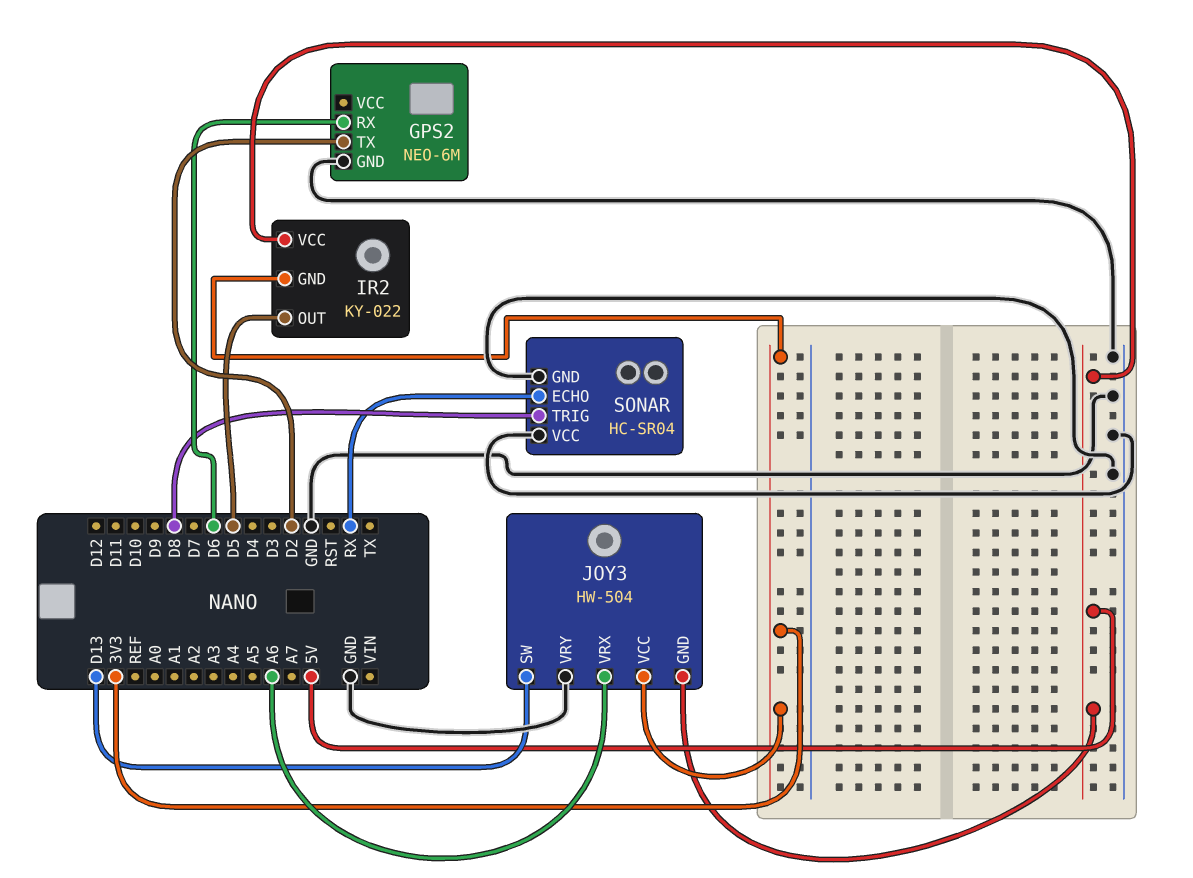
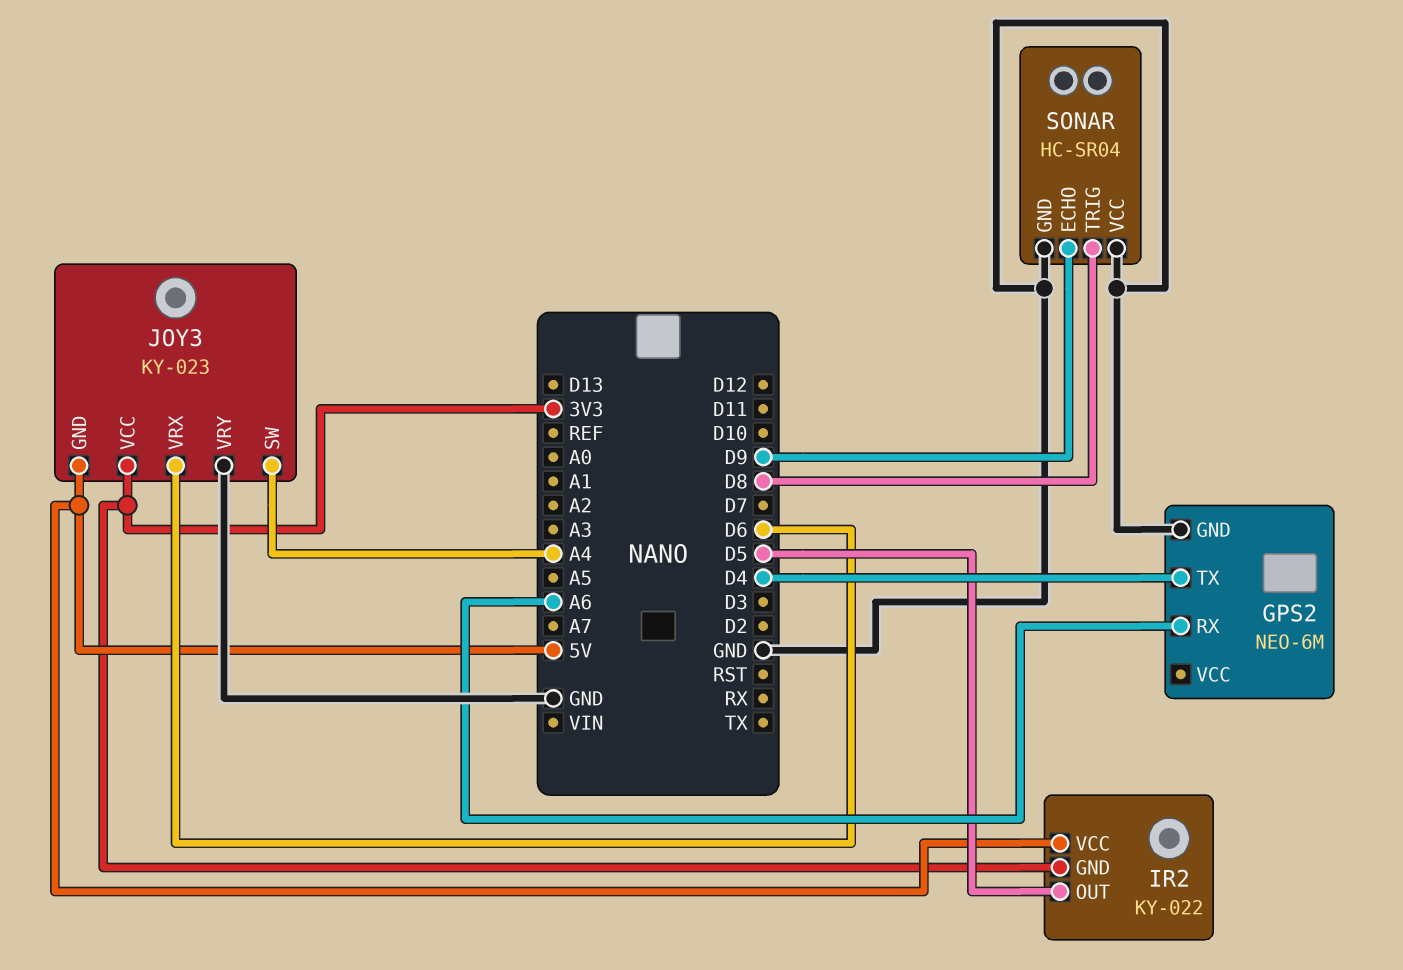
GPS2 pin RX: D6 -> A6
GPS2 pin TX: D2 -> D4
JOY3: HW-504 -> KY-023
JOY3 pin SW: D13 -> A4
JOY3 pin VRX: A6 -> D6
SONAR pin ECHO: RX -> D9

